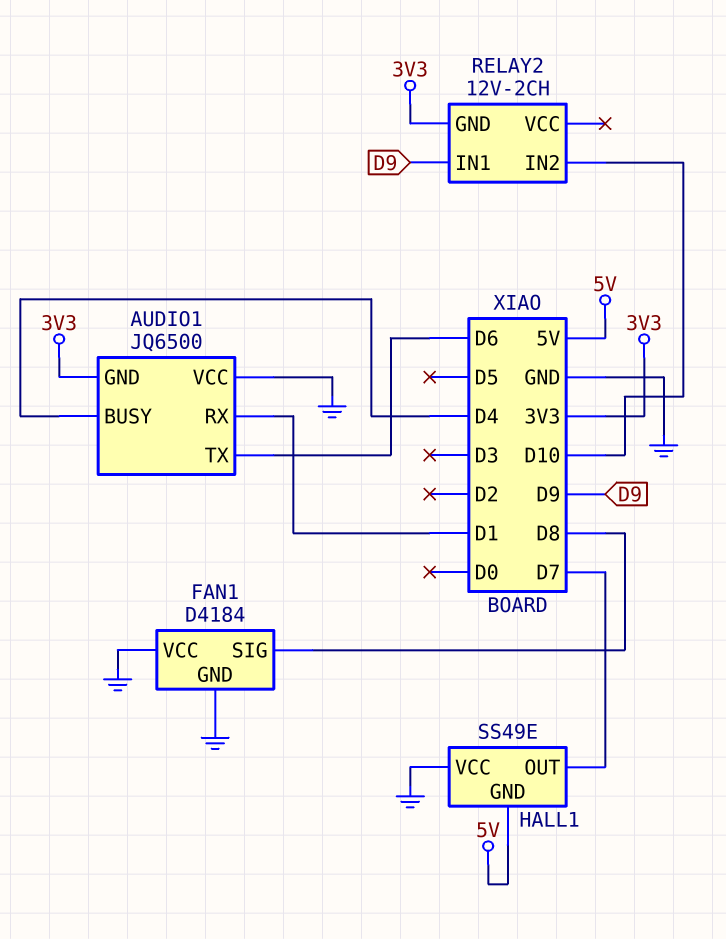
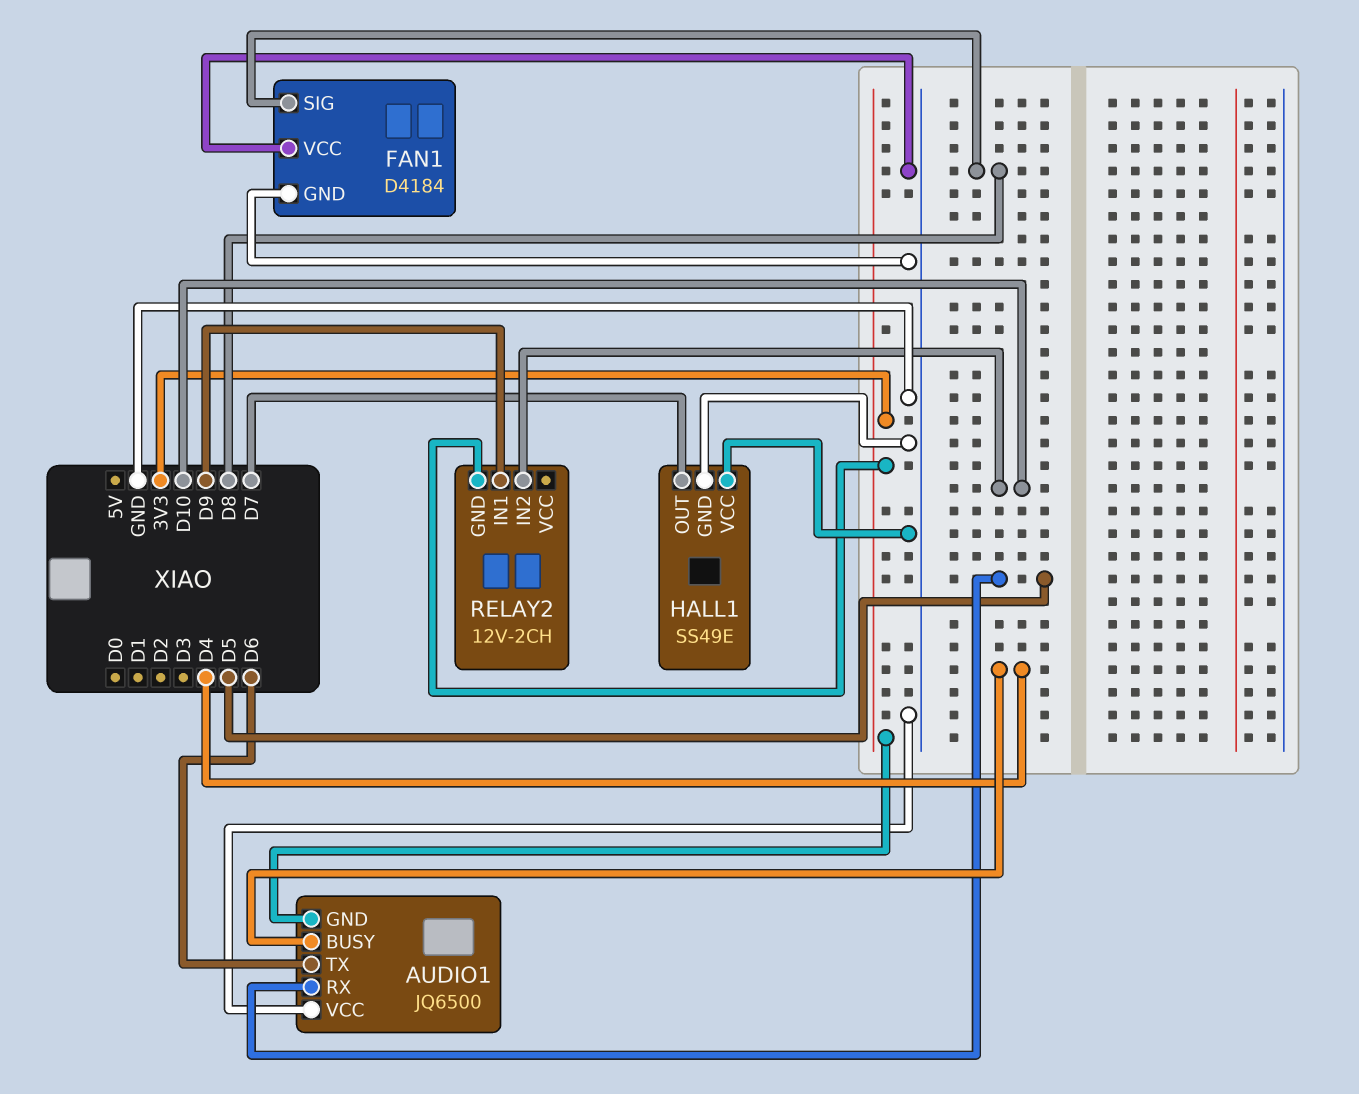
AUDIO1 pin RX: D1 -> D5
HALL1 pin GND: 5V -> GND

